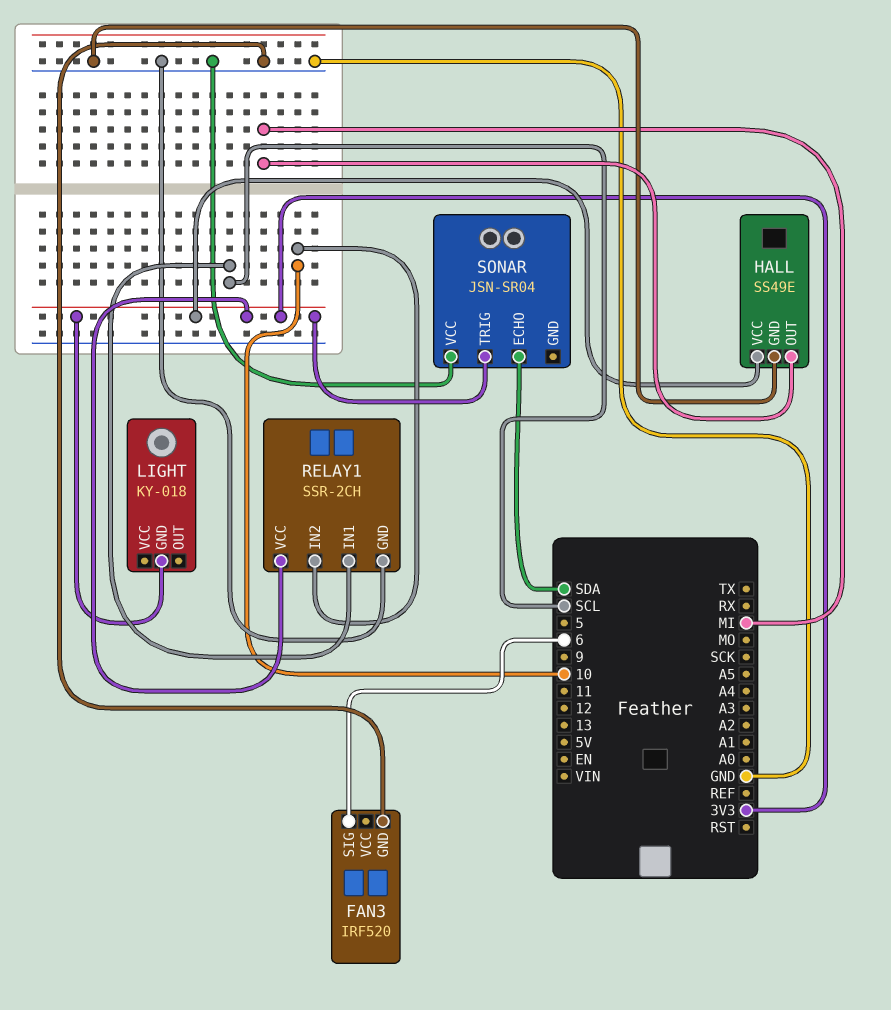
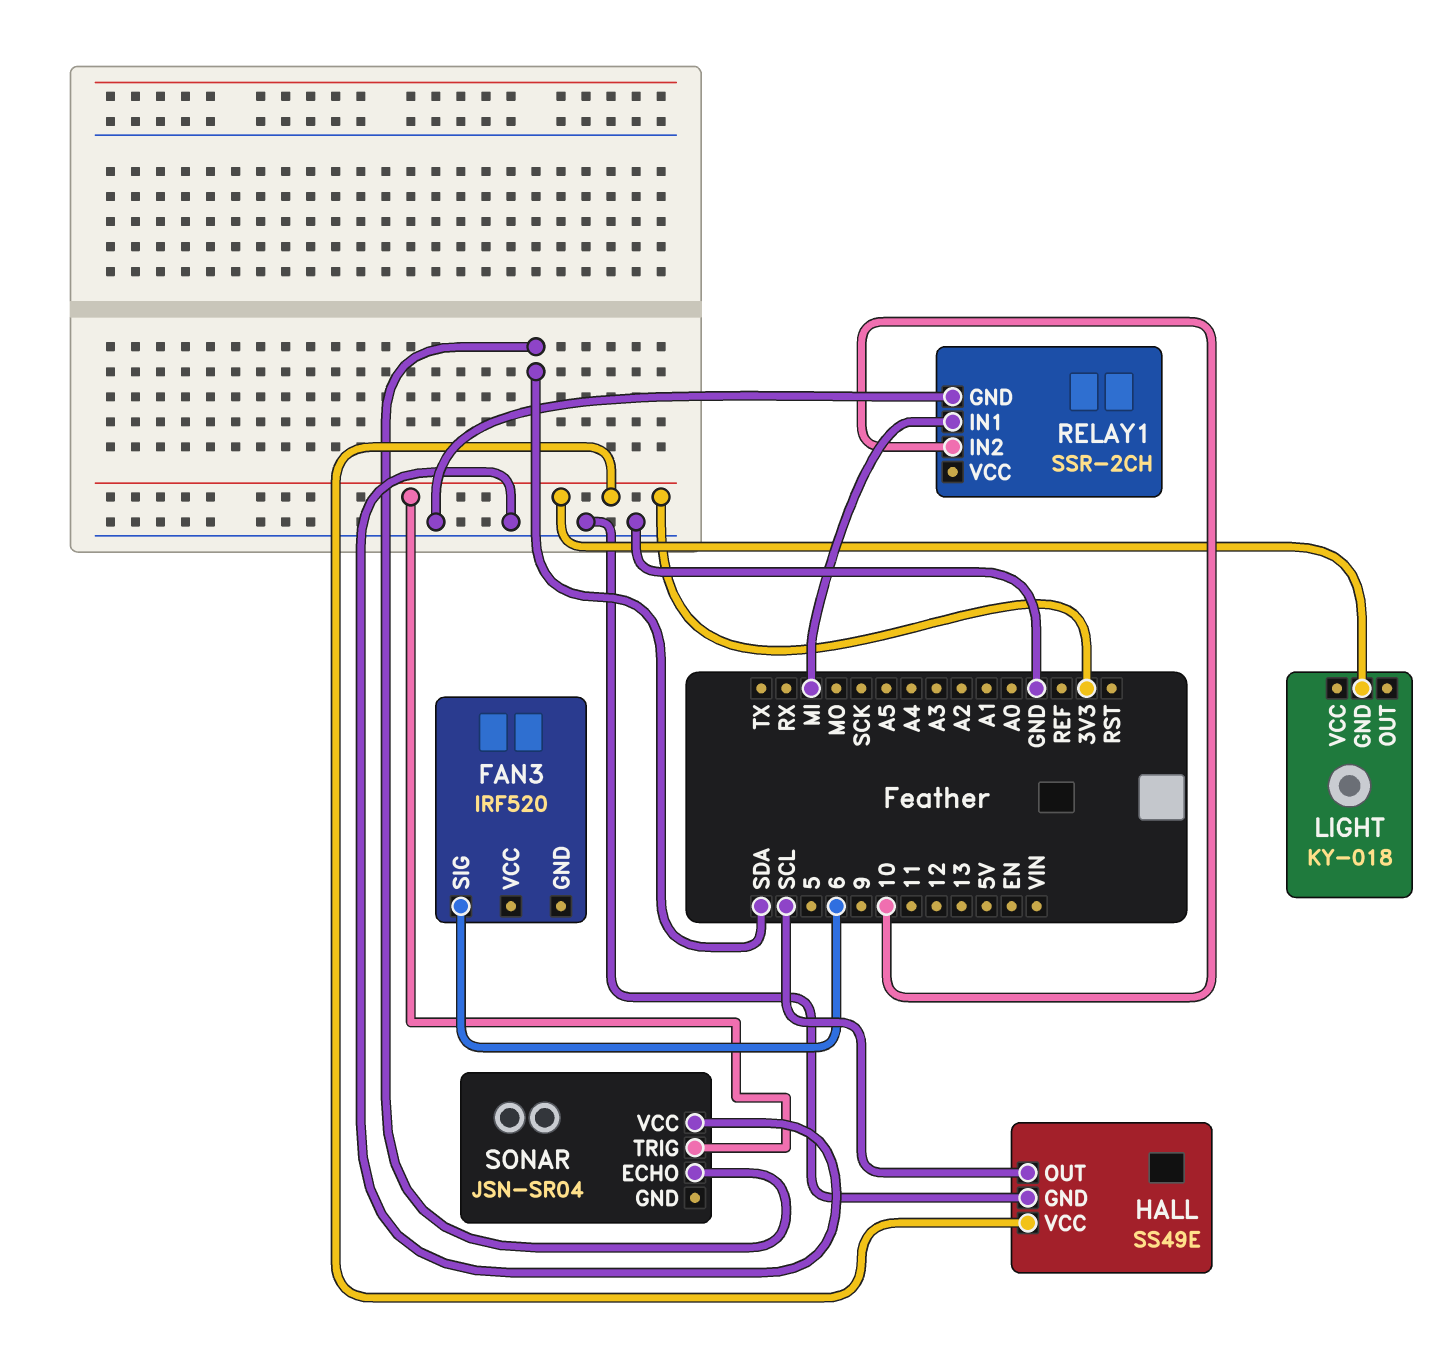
FAN3 pin GND: GND -> none
HALL pin OUT: MI -> SCL
RELAY1 pin IN1: SCL -> MI
RELAY1 pin VCC: 3V3 -> none

